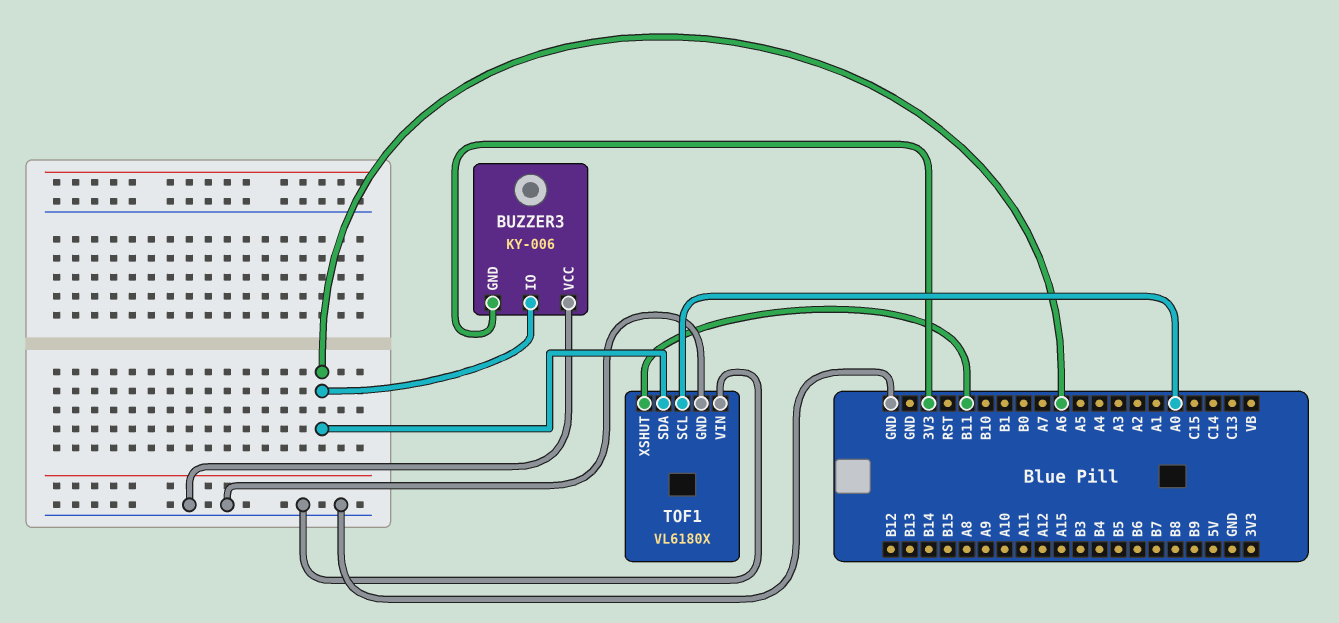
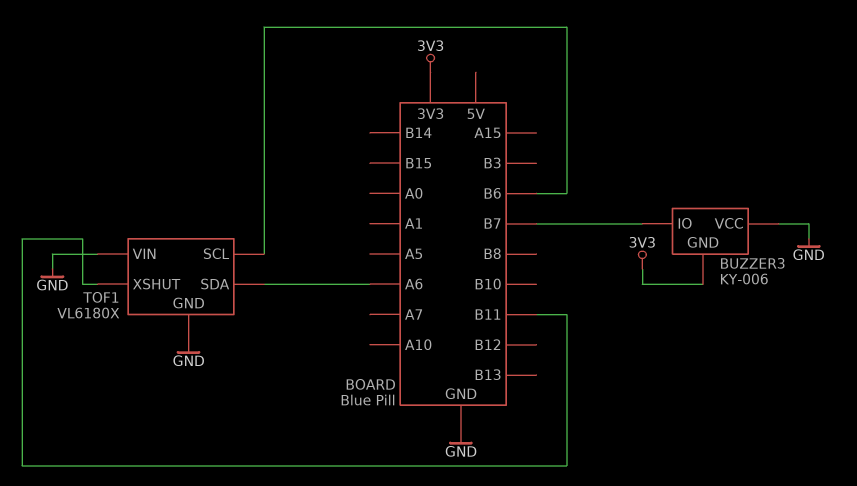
BUZZER3 pin IO: A6 -> B7
TOF1 pin SCL: A0 -> B6

